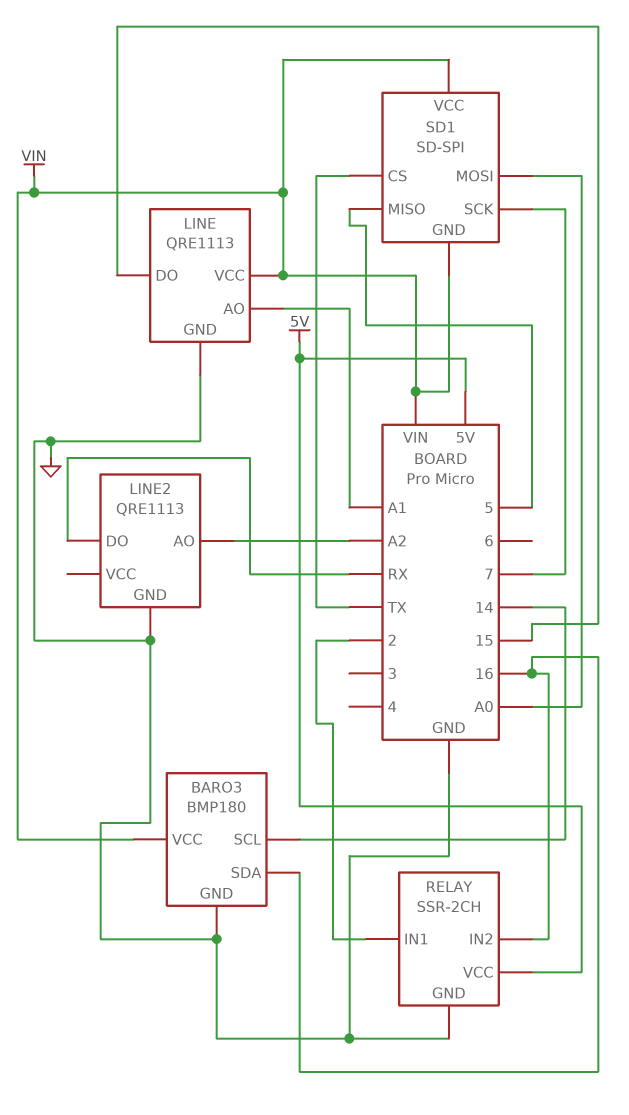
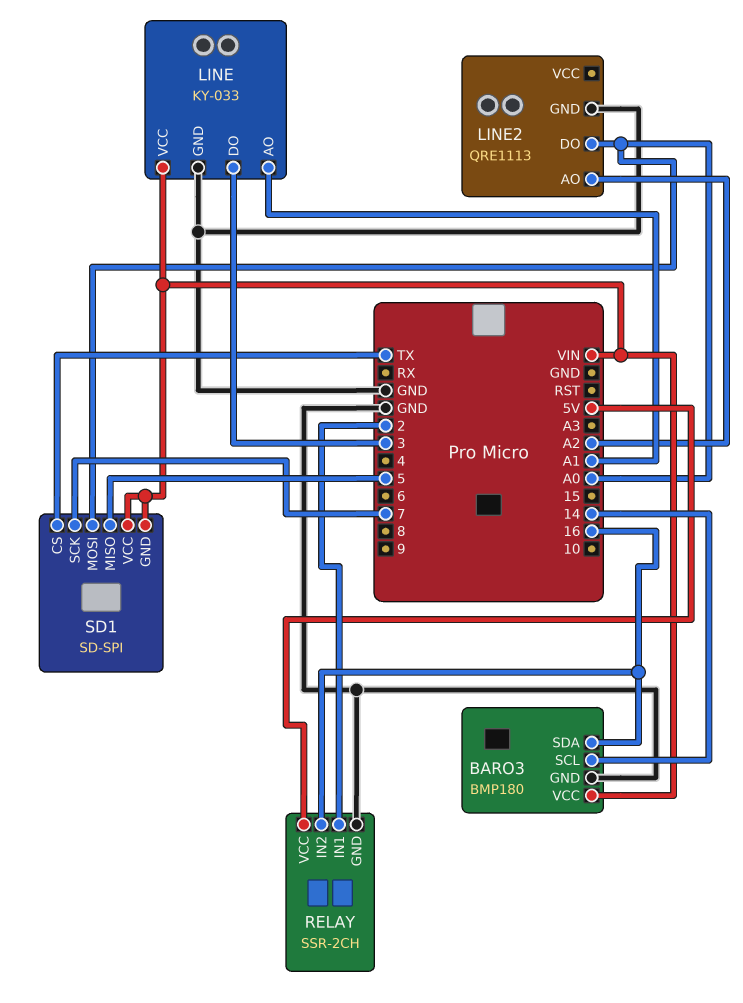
LINE: QRE1113 -> KY-033
LINE pin DO: 15 -> 3
LINE2 pin DO: RX -> A0

